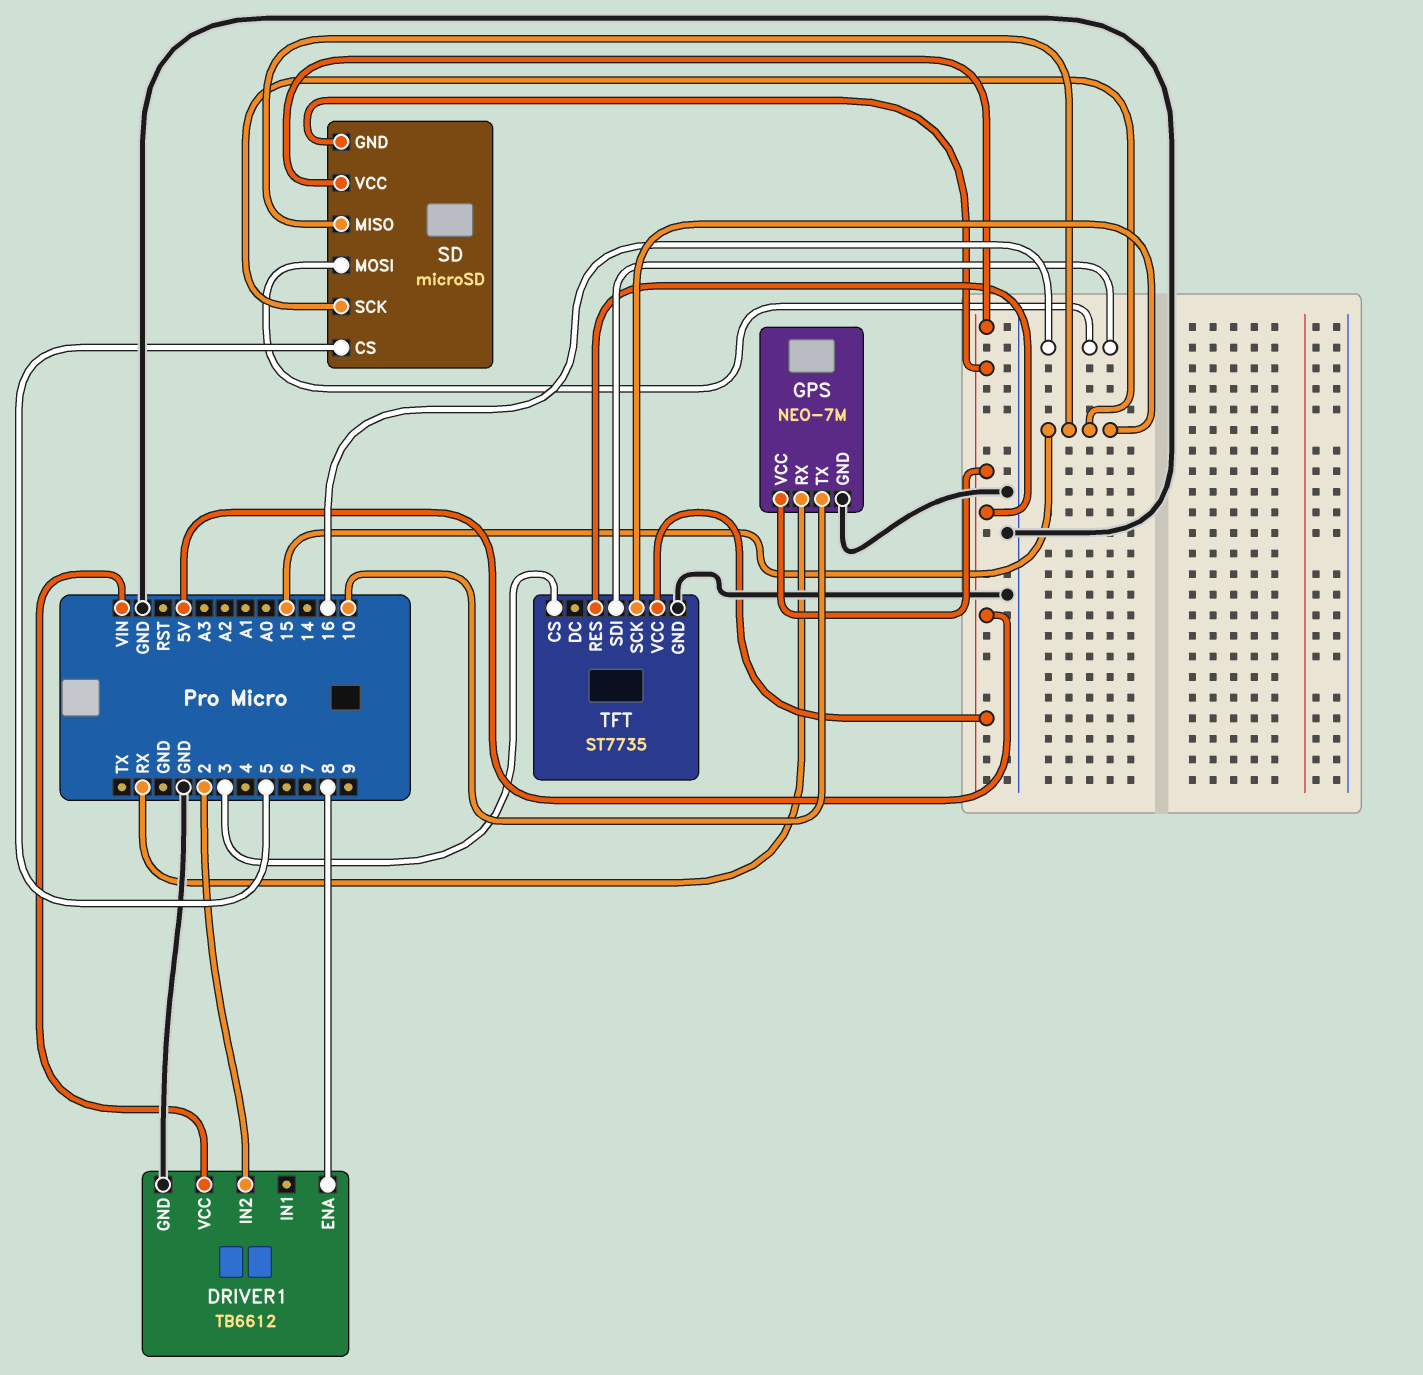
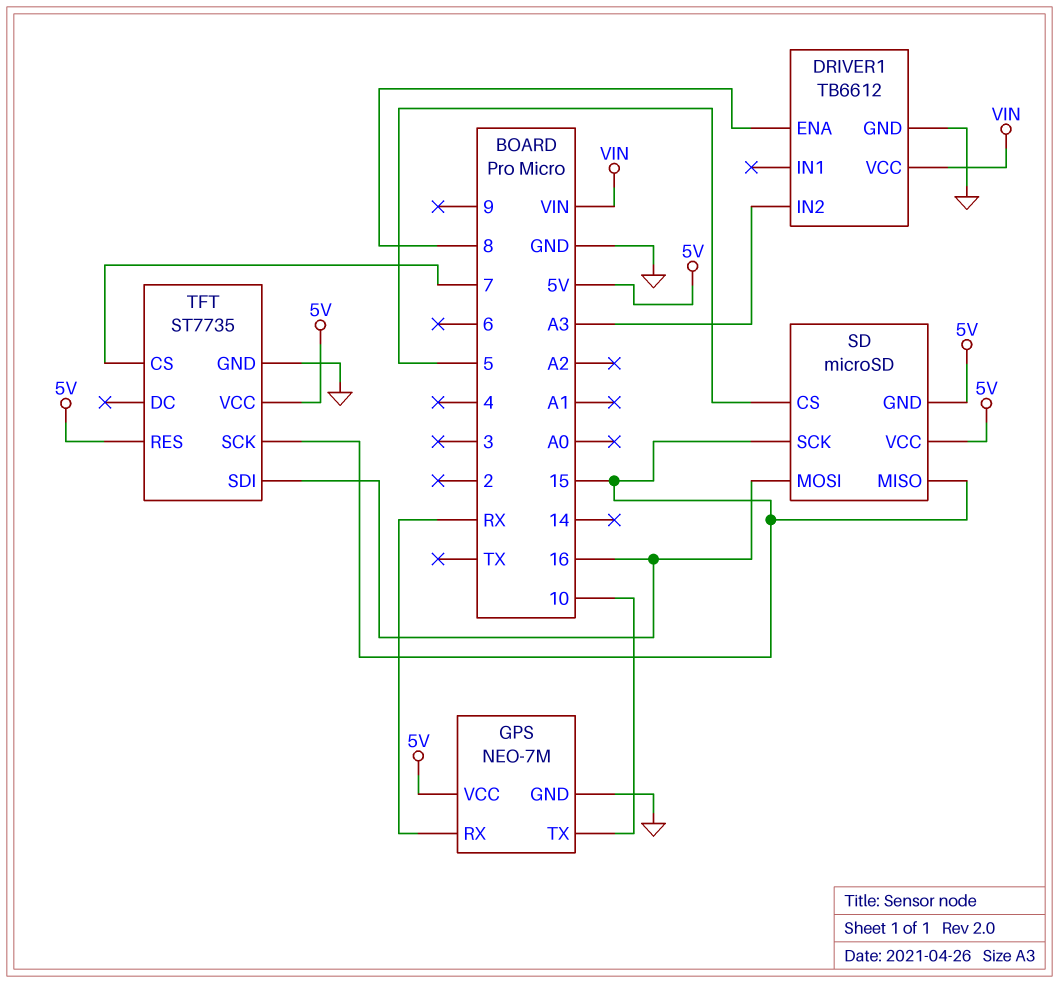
DRIVER1 pin IN2: 2 -> A3
TFT pin CS: 3 -> 7

